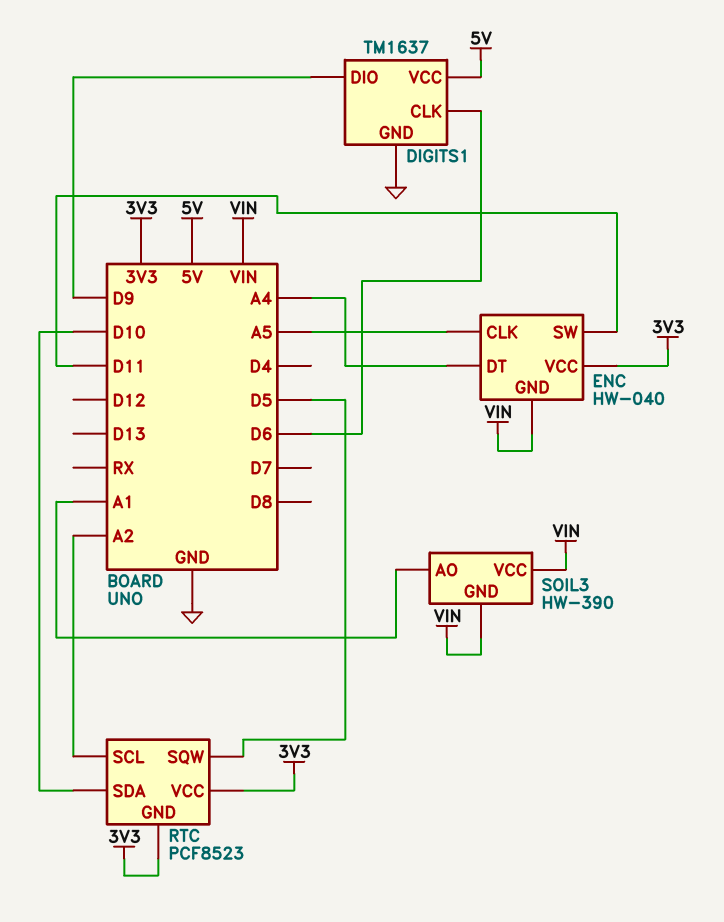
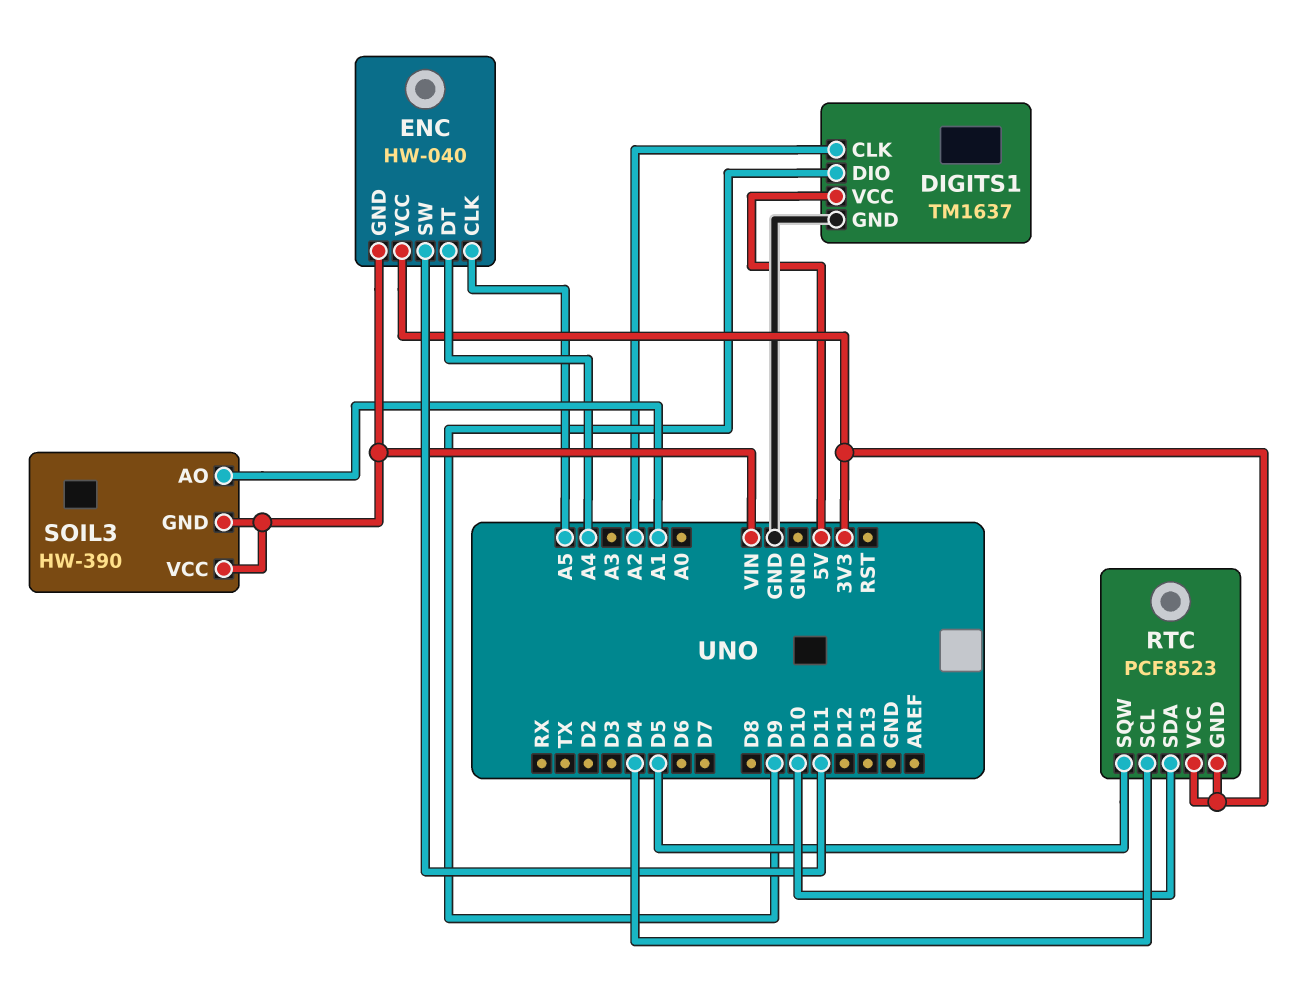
DIGITS1 pin CLK: D6 -> A2
RTC pin SCL: A2 -> D4

